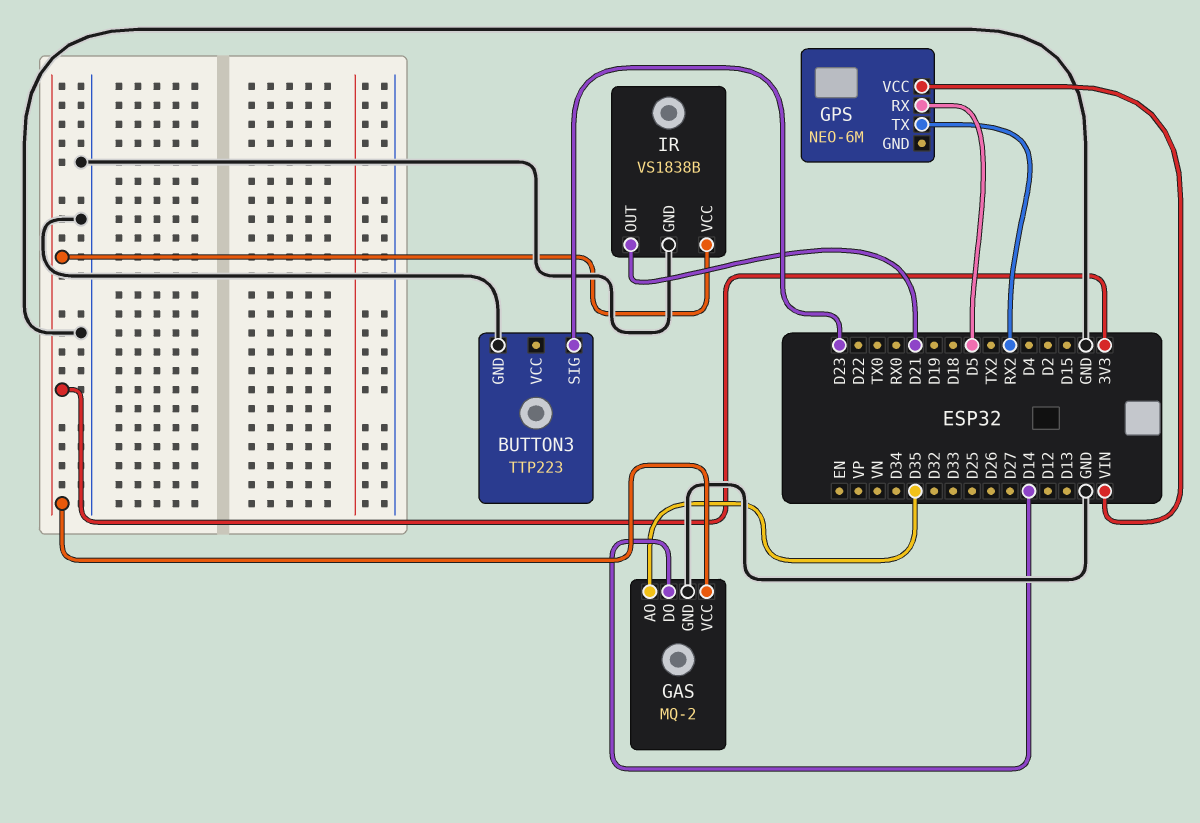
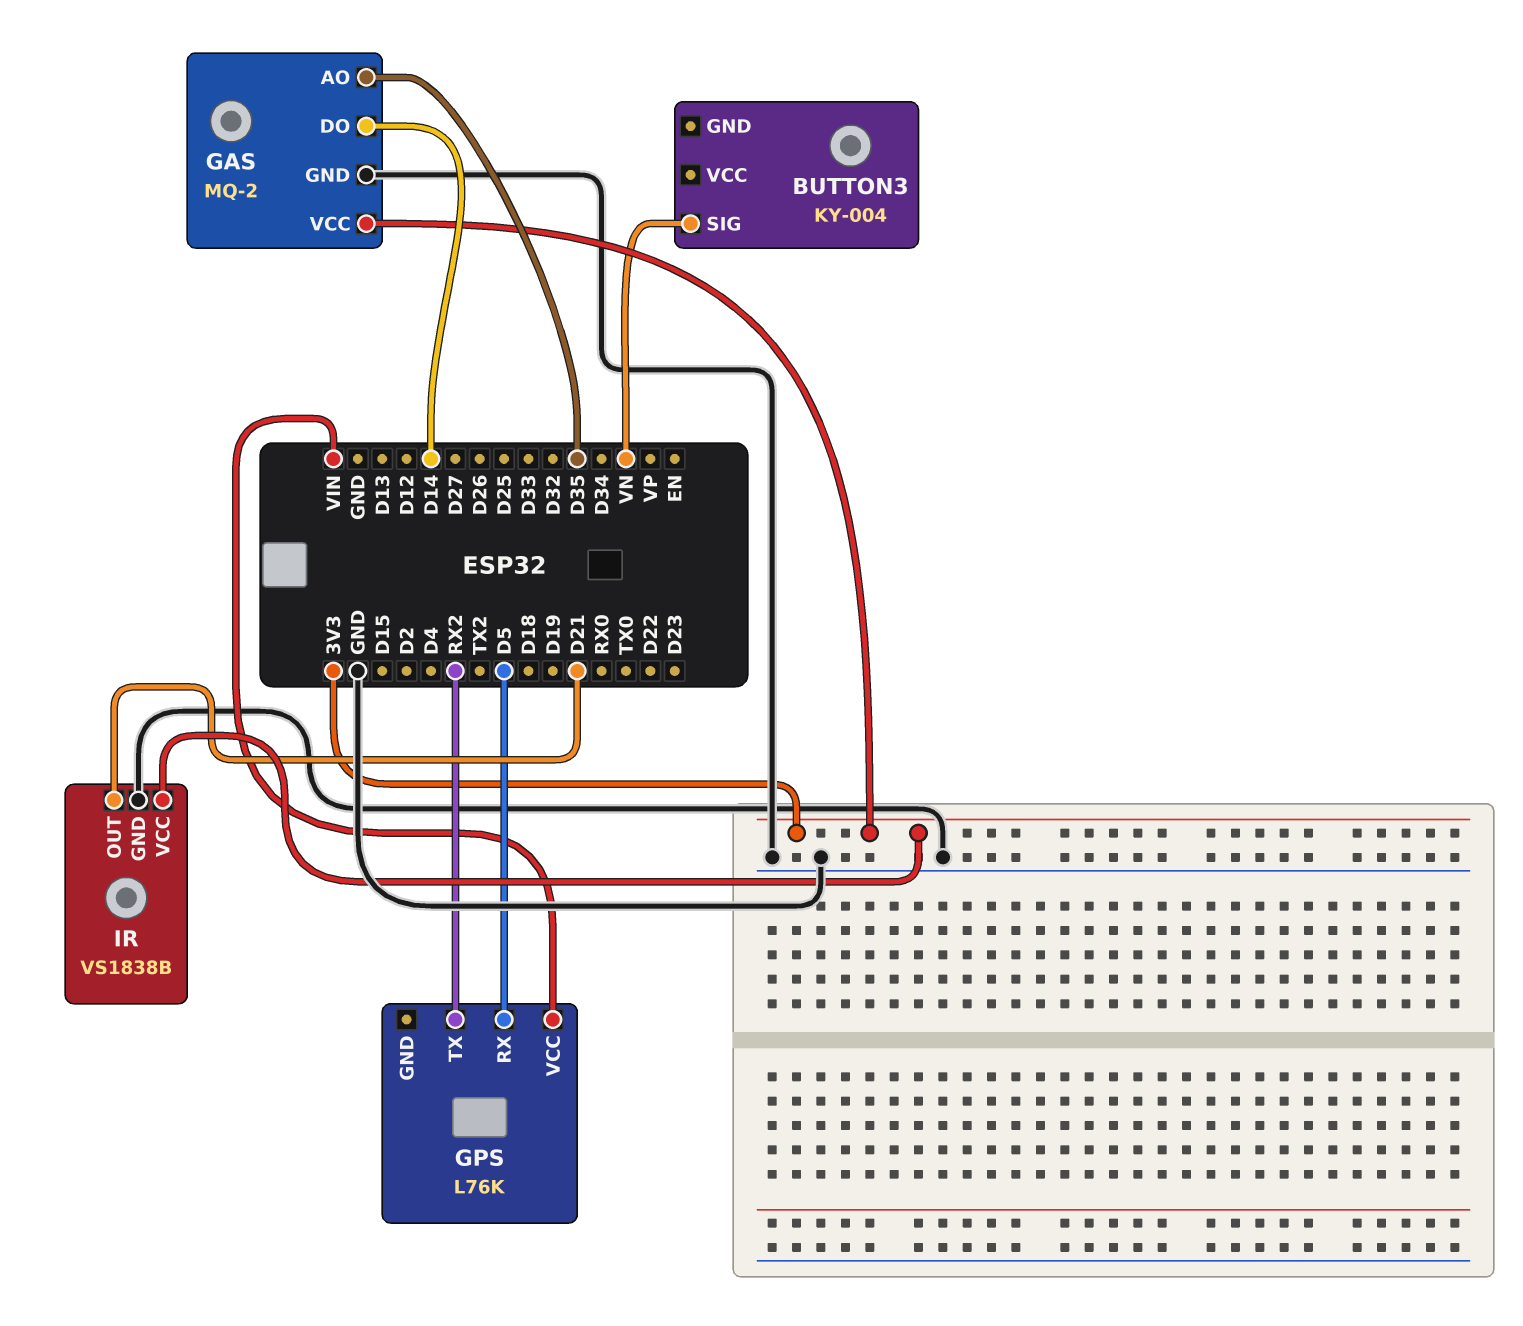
BUTTON3: TTP223 -> KY-004
BUTTON3 pin GND: GND -> none
BUTTON3 pin SIG: D23 -> VN
GPS: NEO-6M -> L76K

